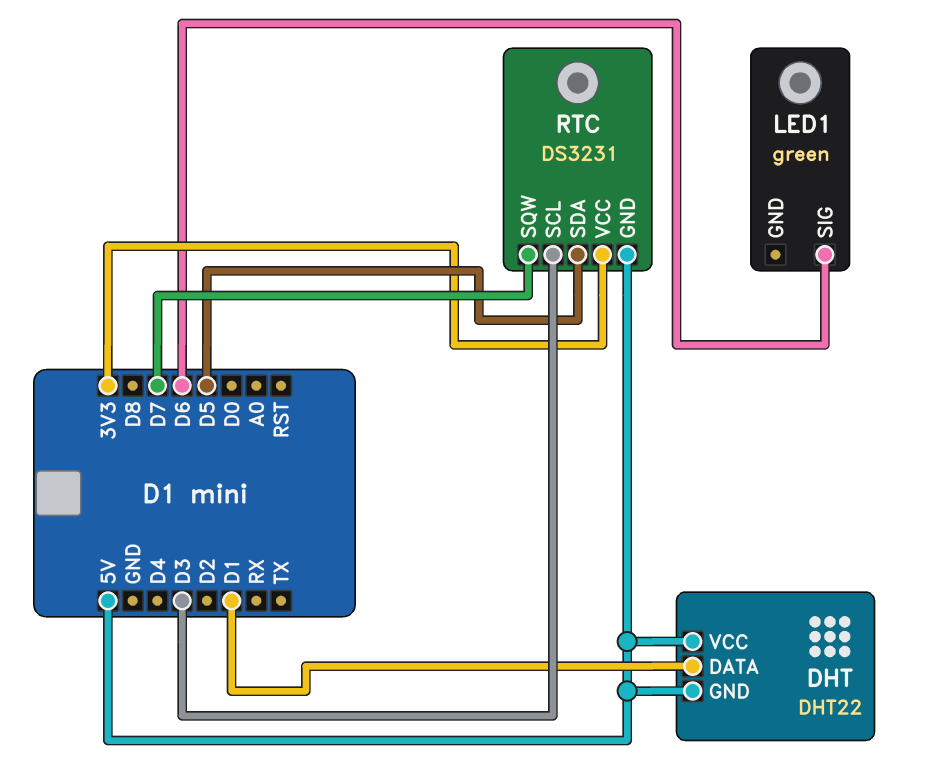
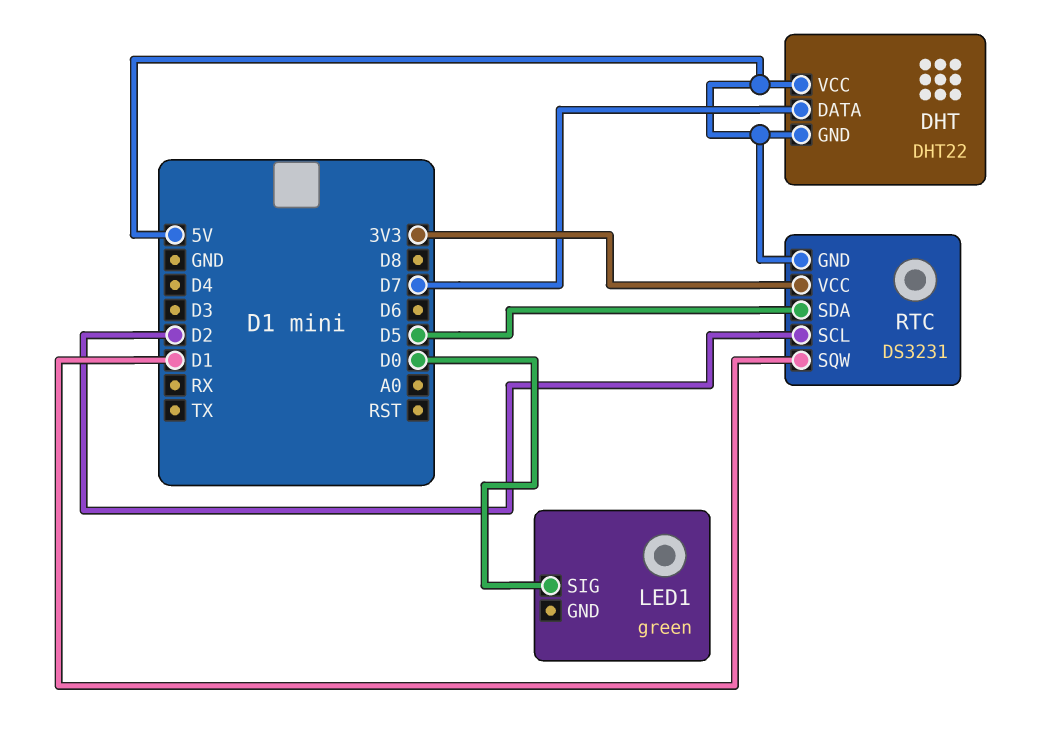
DHT pin DATA: D1 -> D7
LED1 pin SIG: D6 -> D0
RTC pin SCL: D3 -> D2
RTC pin SQW: D7 -> D1

